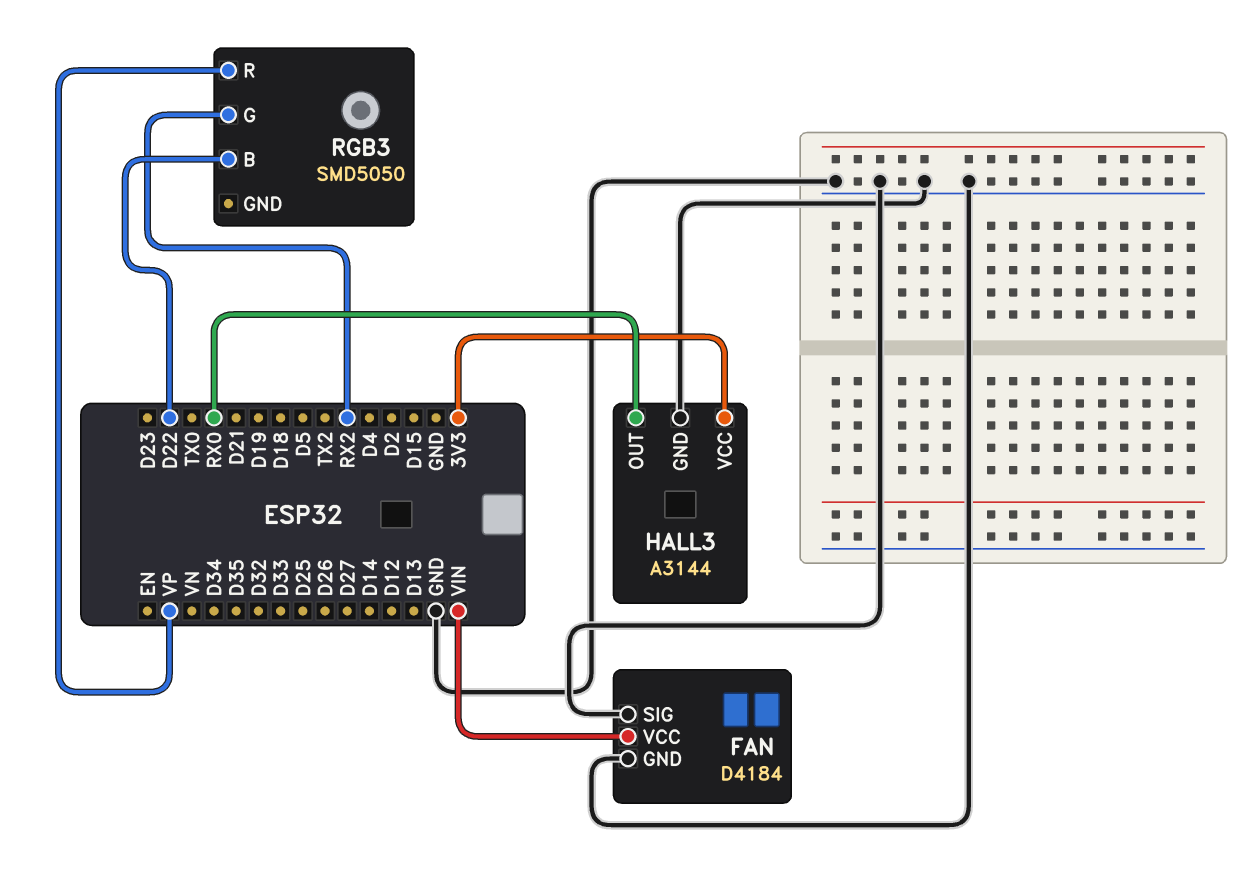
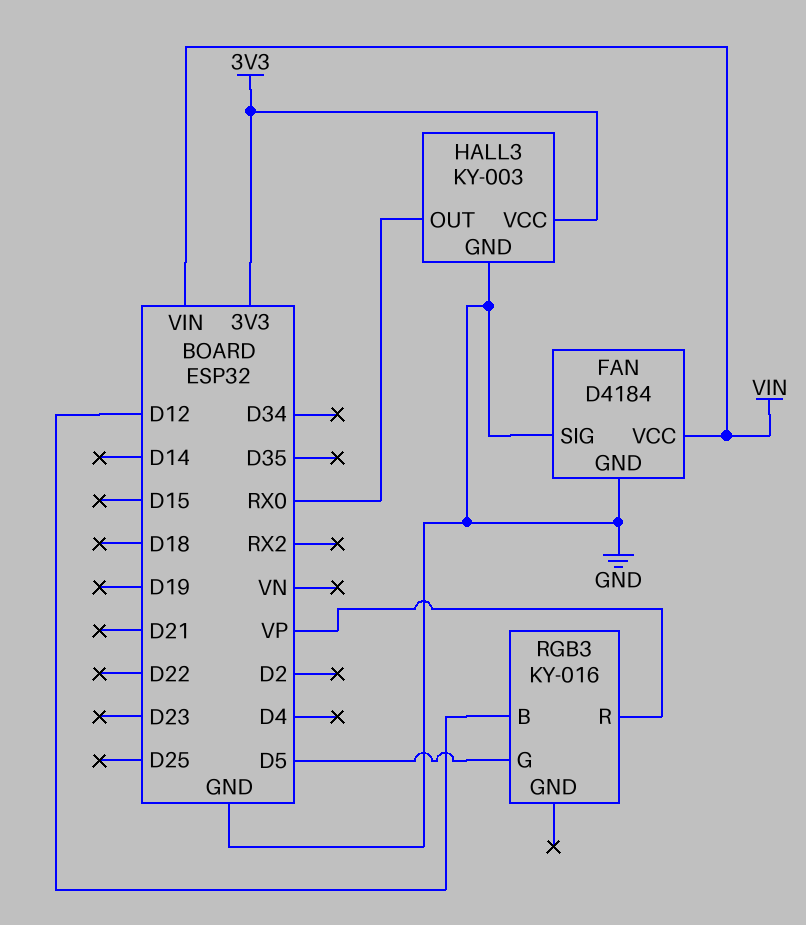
HALL3: A3144 -> KY-003
RGB3: SMD5050 -> KY-016
RGB3 pin B: D22 -> D12
RGB3 pin G: RX2 -> D5

